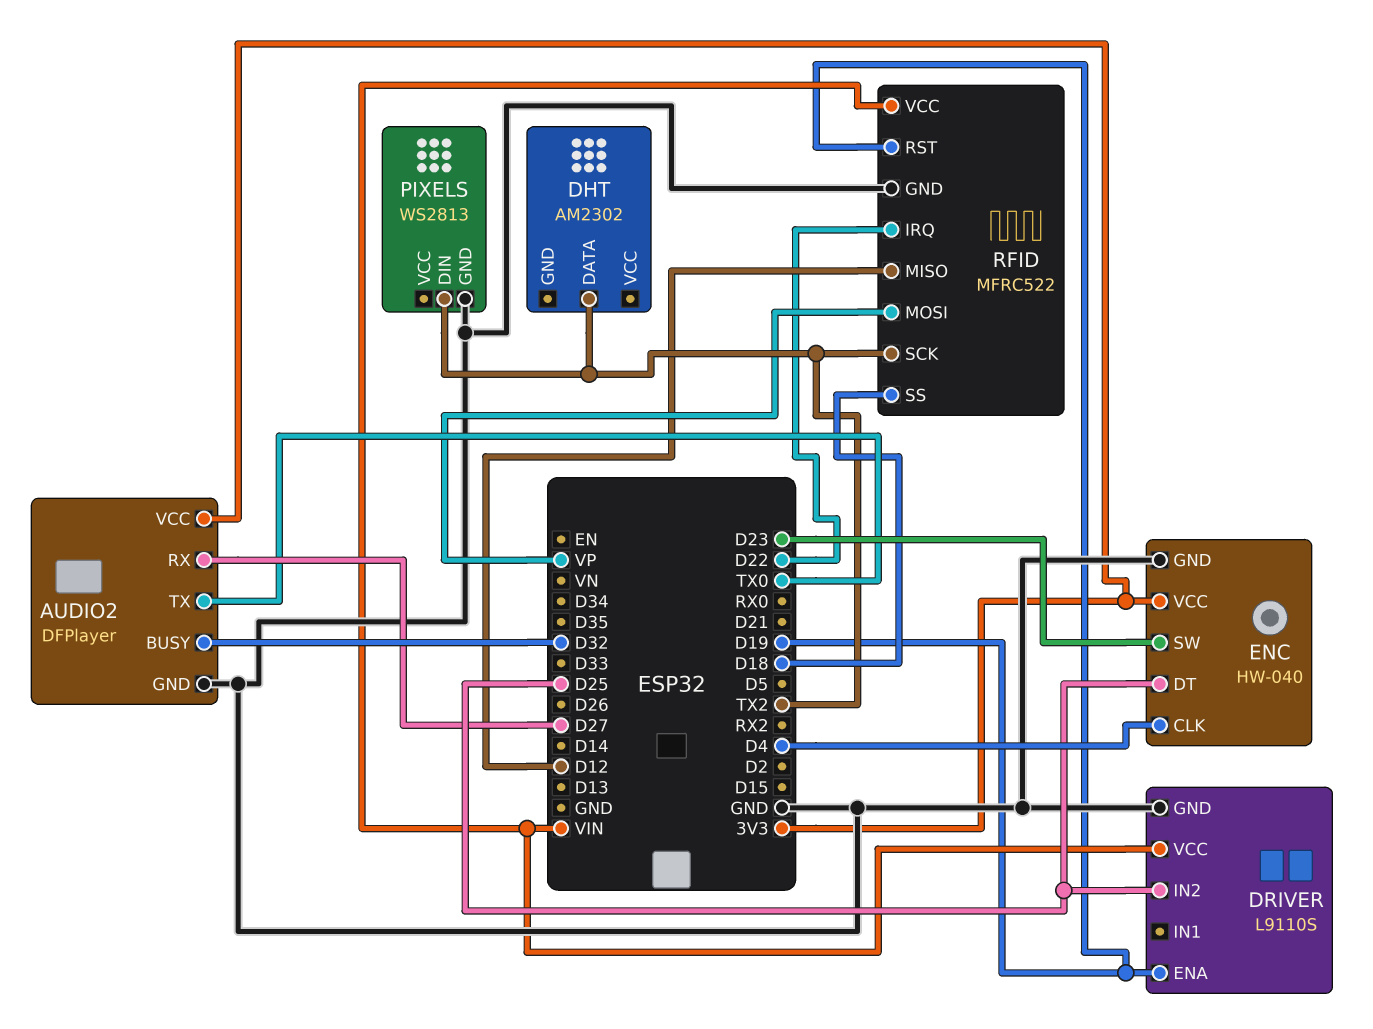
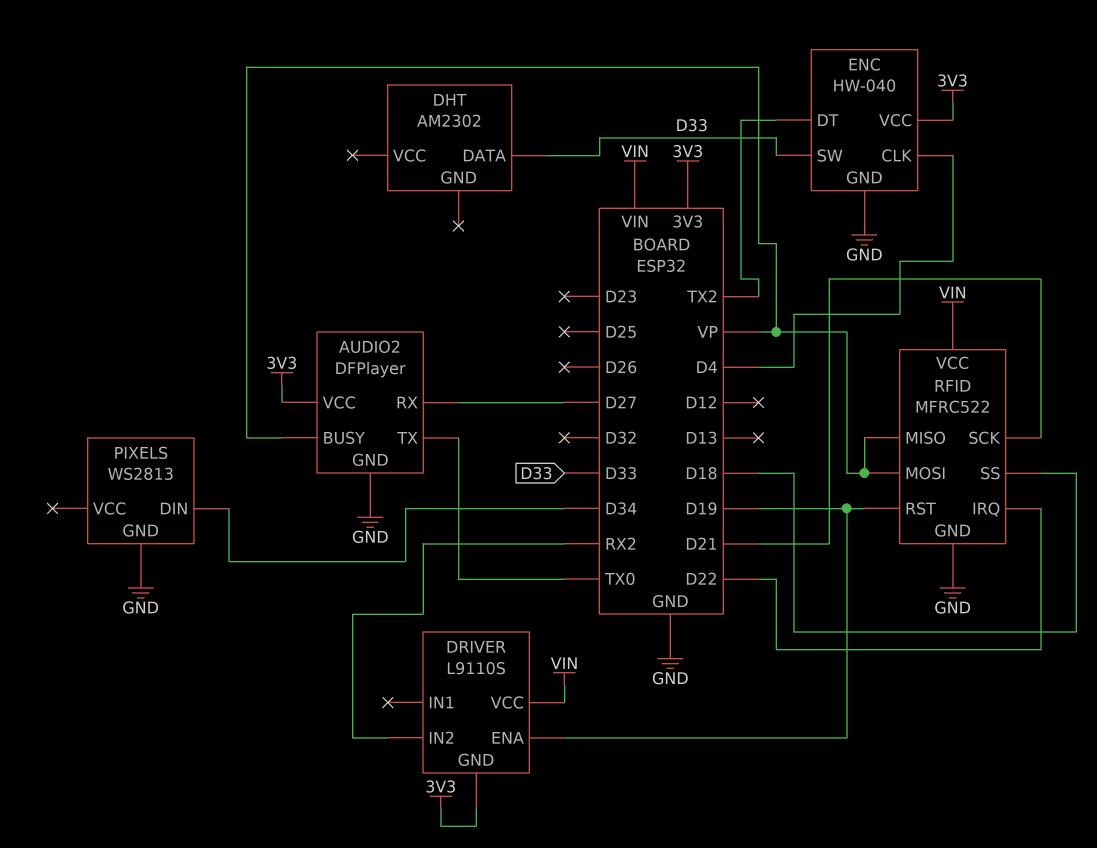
AUDIO2 pin BUSY: D32 -> VP
DHT pin DATA: TX2 -> D33
DRIVER pin GND: GND -> 3V3
DRIVER pin IN2: D25 -> RX2
ENC pin DT: D25 -> TX2
ENC pin SW: D23 -> D33
PIXELS pin DIN: TX2 -> D34
RFID pin MISO: D12 -> VP
RFID pin SCK: TX2 -> D21

